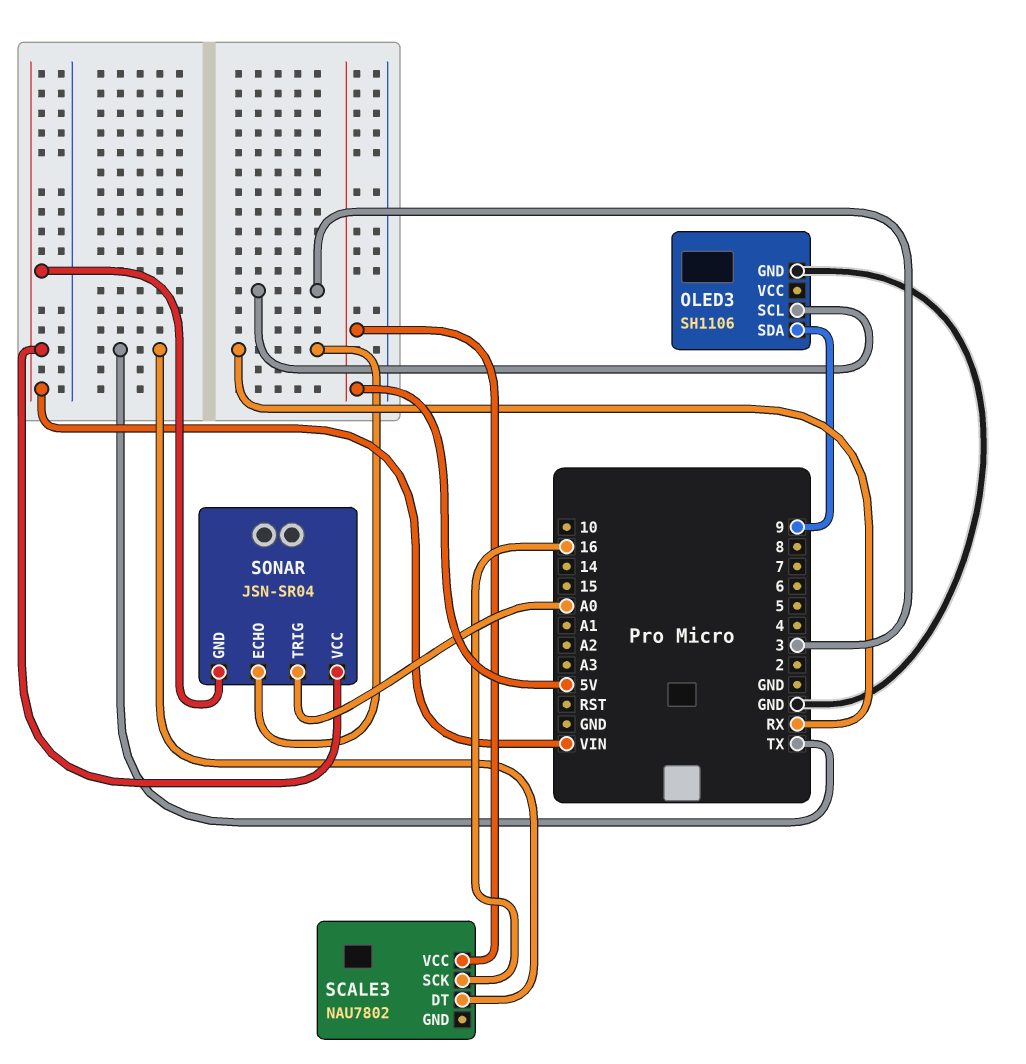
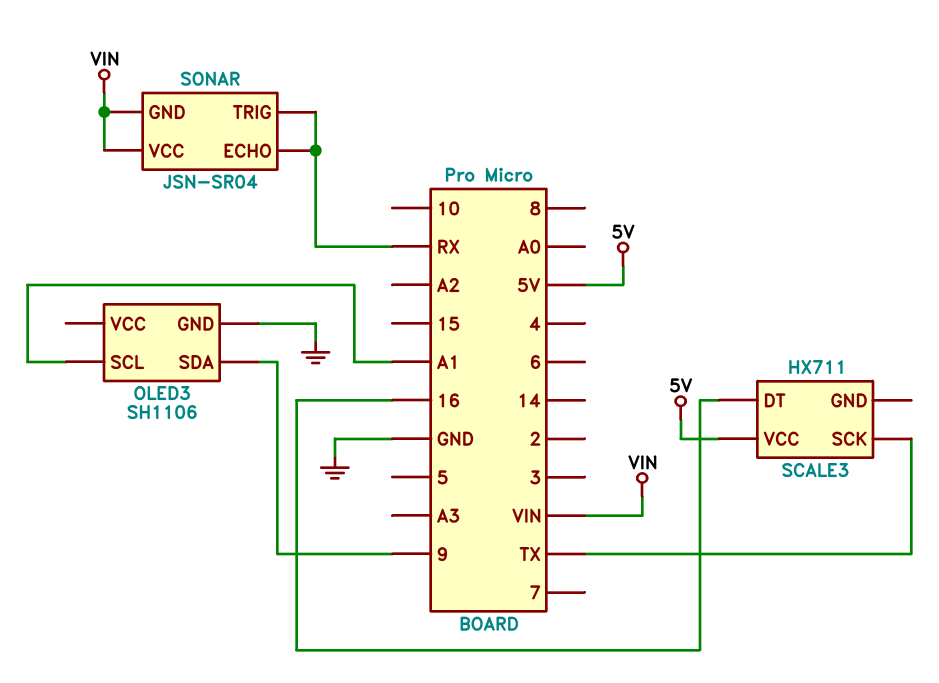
OLED3 pin SCL: 3 -> A1
SCALE3: NAU7802 -> HX711
SCALE3 pin DT: TX -> 16
SCALE3 pin SCK: 16 -> TX
SONAR pin TRIG: A0 -> RX

